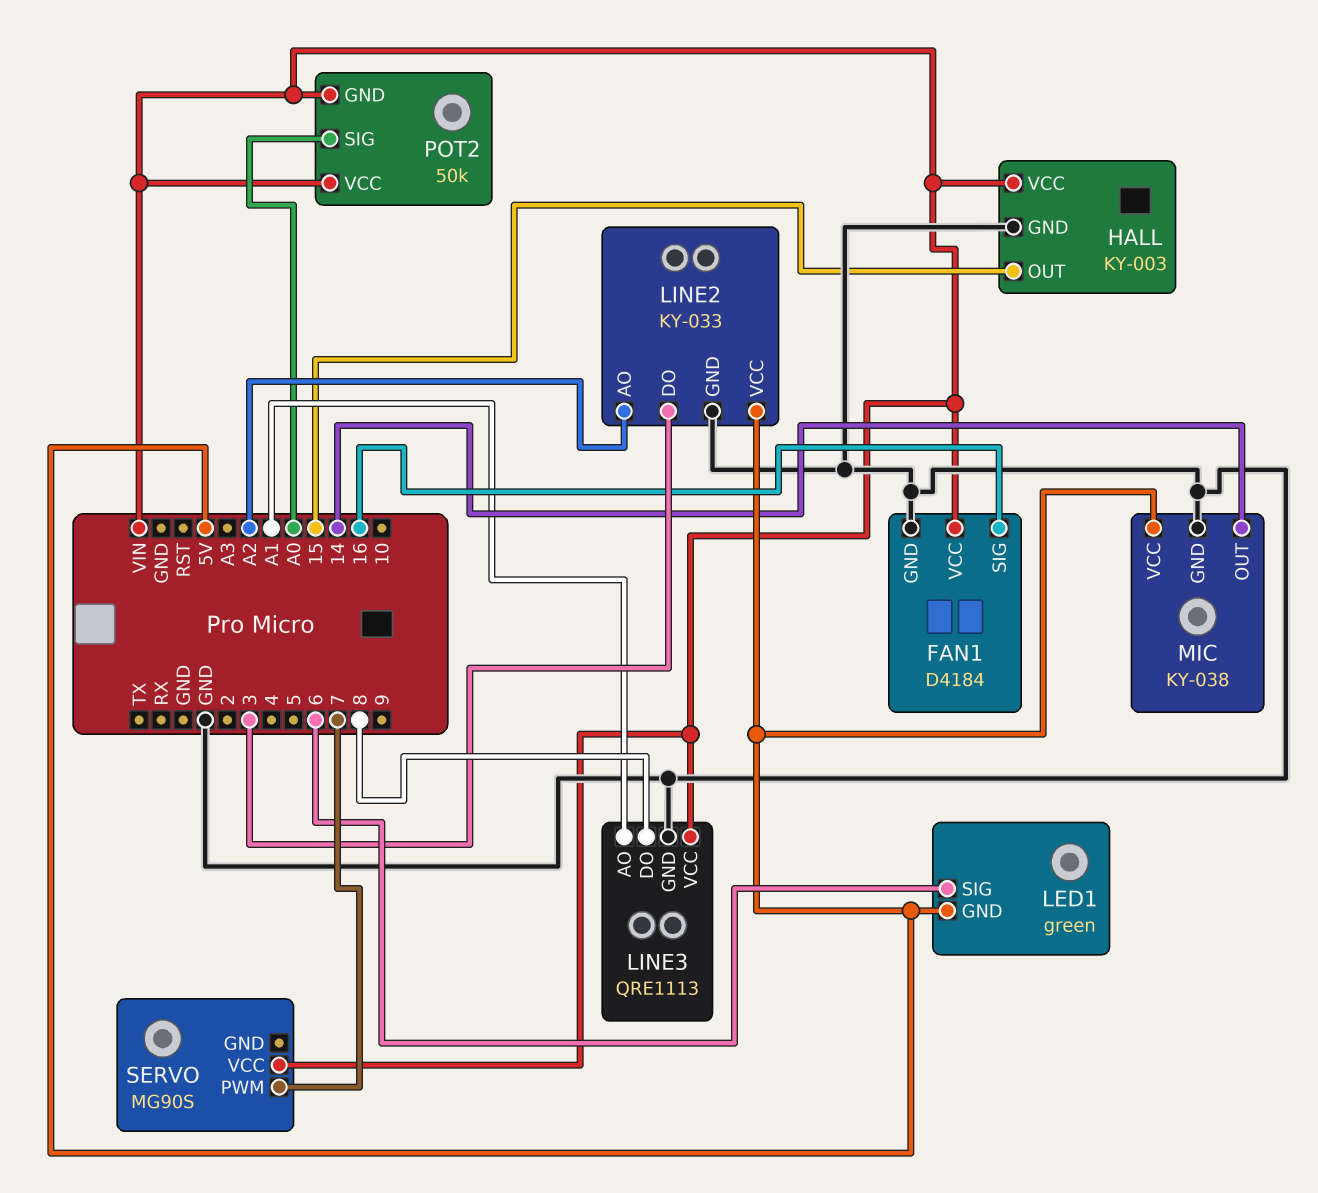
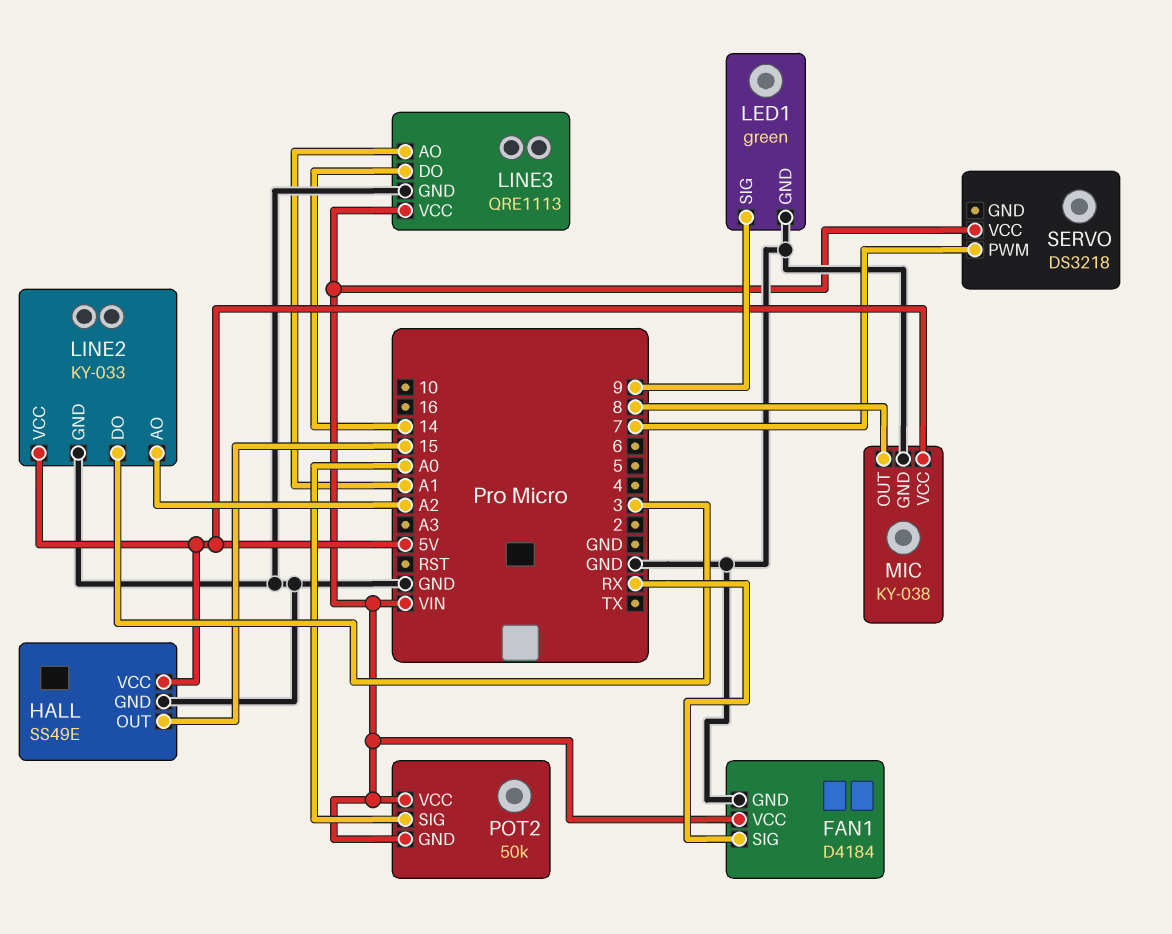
FAN1 pin SIG: 16 -> RX
HALL: KY-003 -> SS49E
HALL pin VCC: VIN -> 5V
LED1 pin GND: 5V -> GND
LED1 pin SIG: 6 -> 9
LINE3 pin DO: 8 -> 14
MIC pin OUT: 14 -> 8
SERVO: MG90S -> DS3218

